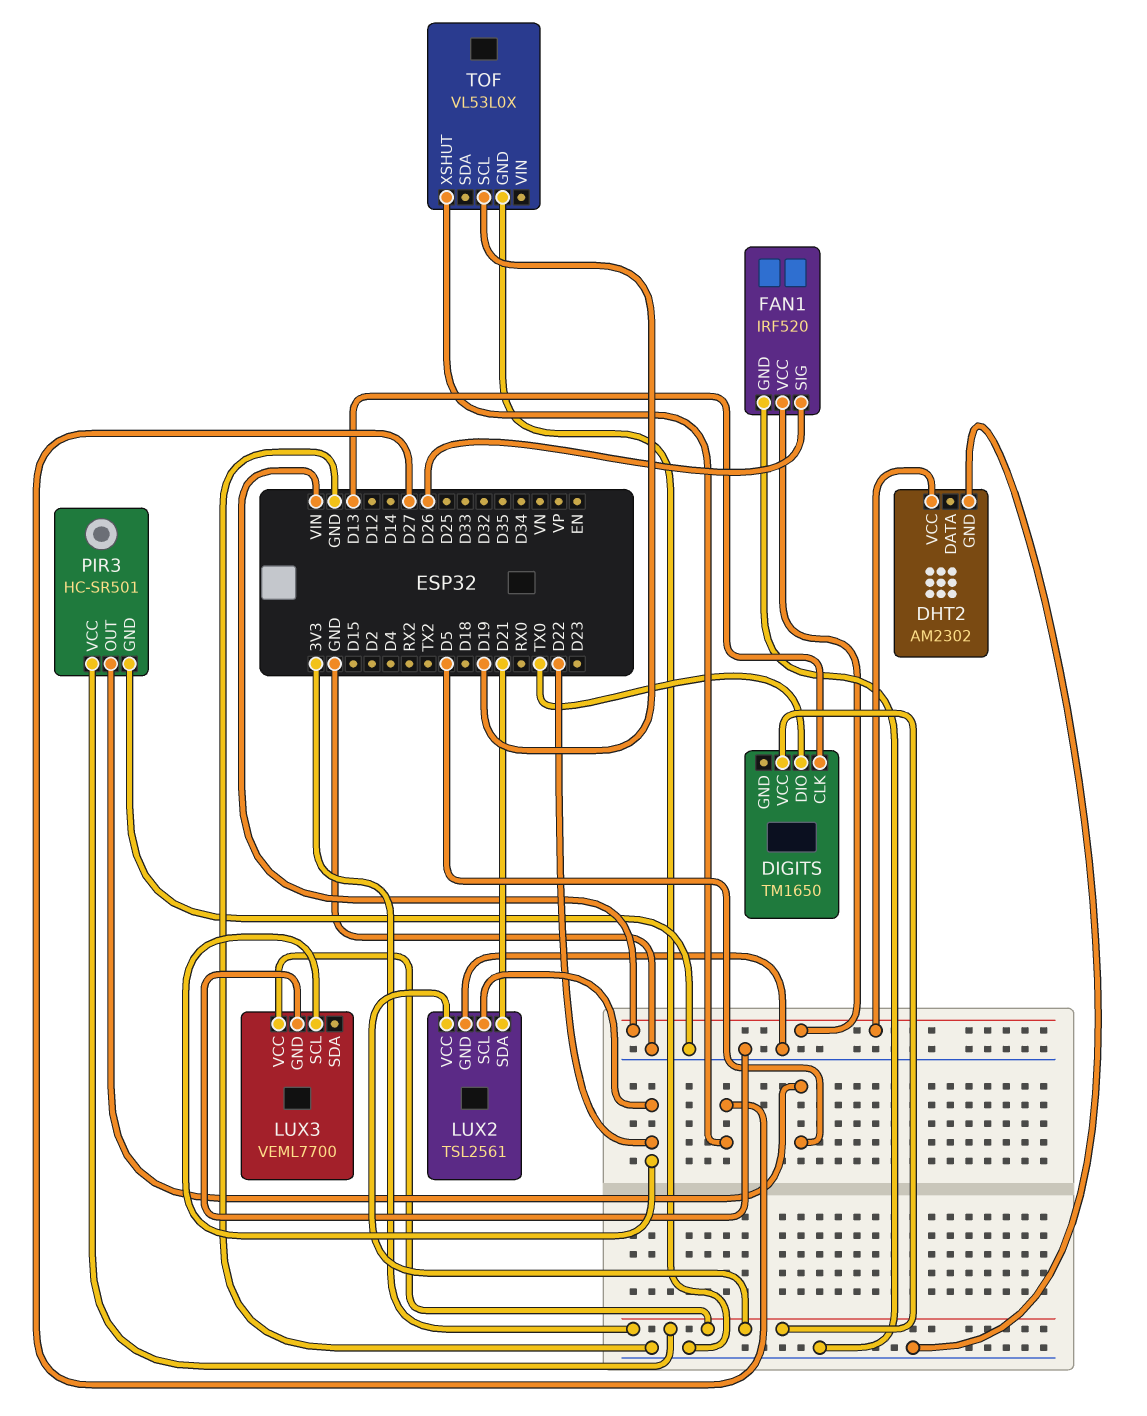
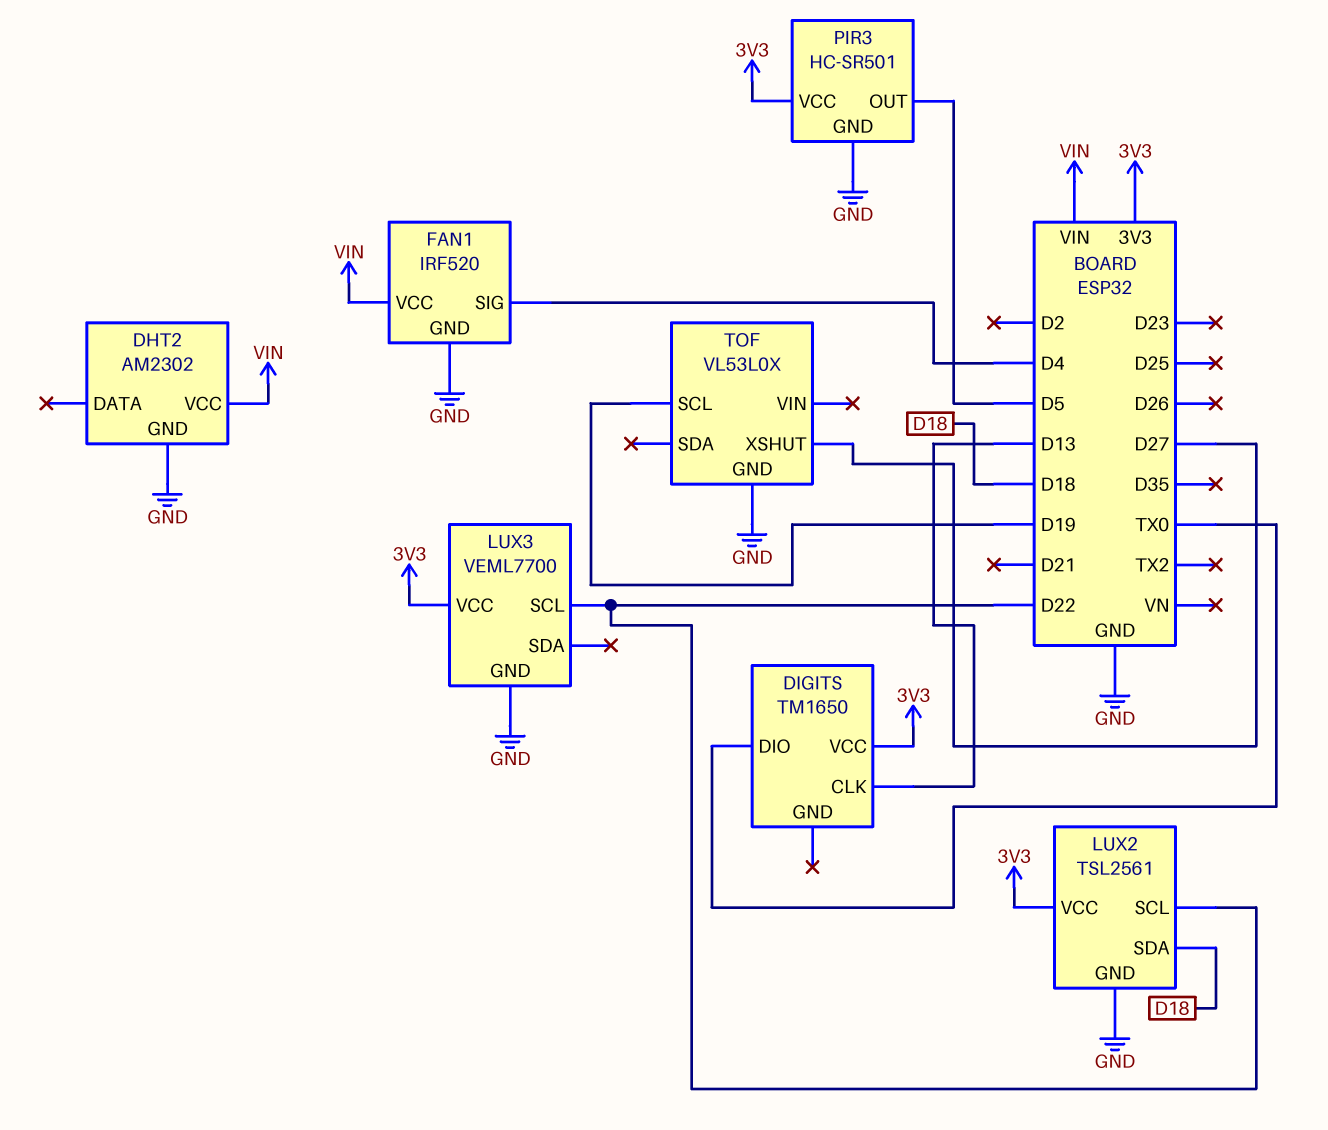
FAN1 pin SIG: D26 -> D4
LUX2 pin SDA: D21 -> D18

